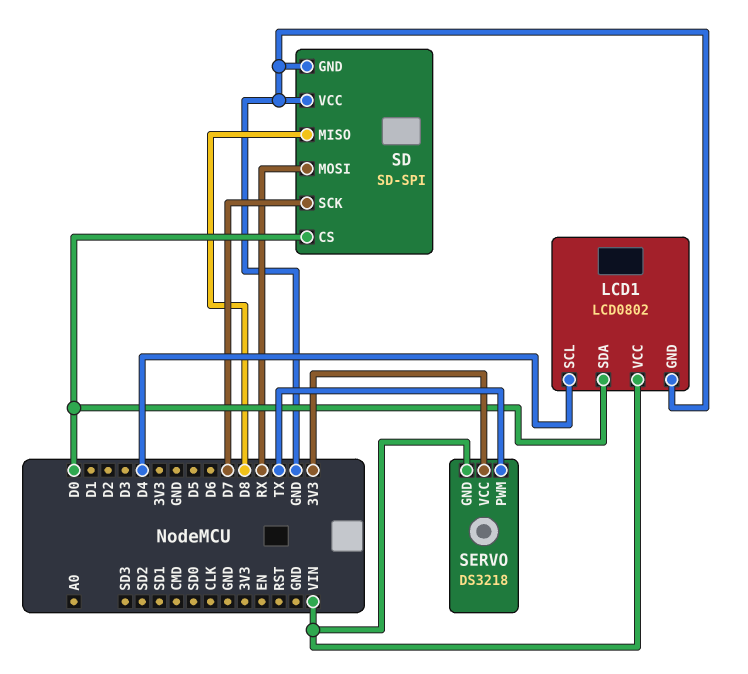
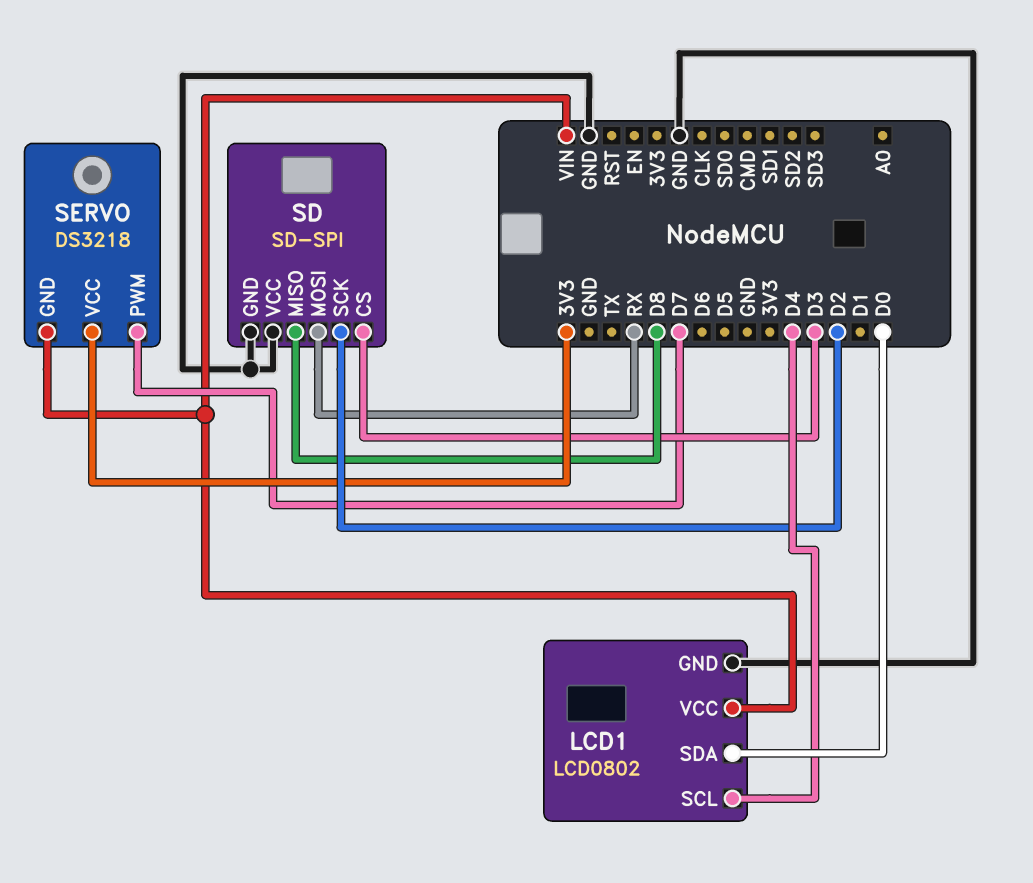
SD pin CS: D0 -> D3
SD pin SCK: D7 -> D2
SERVO pin PWM: TX -> D7

